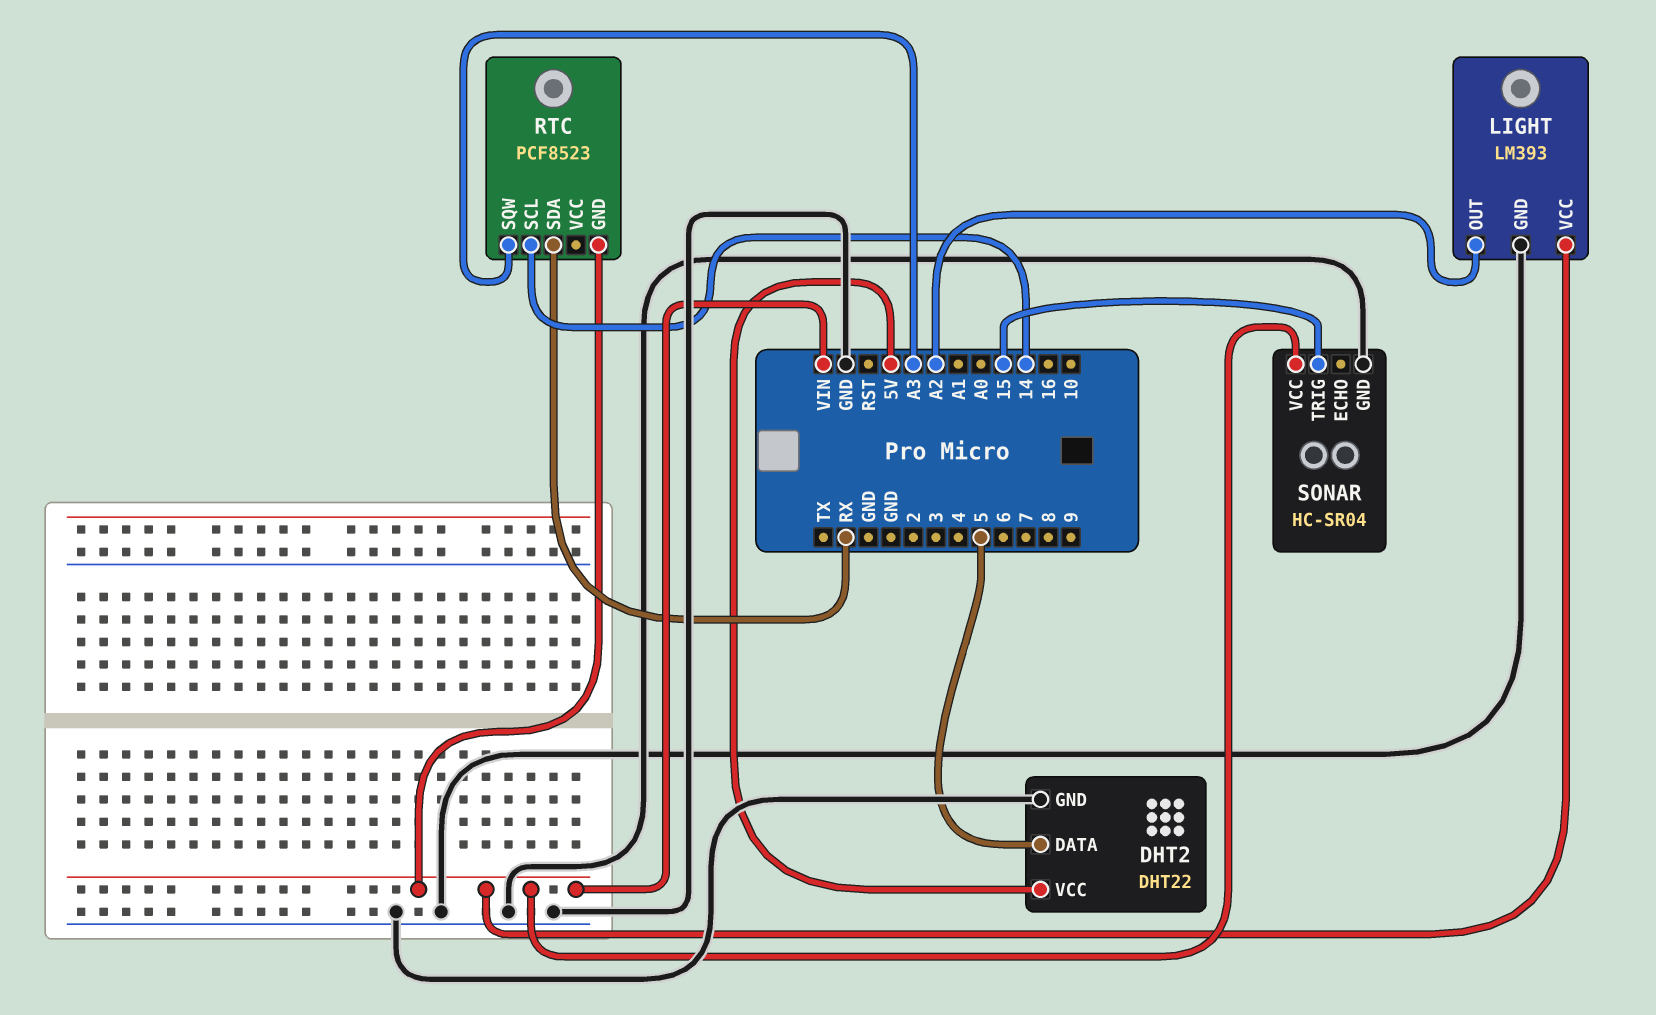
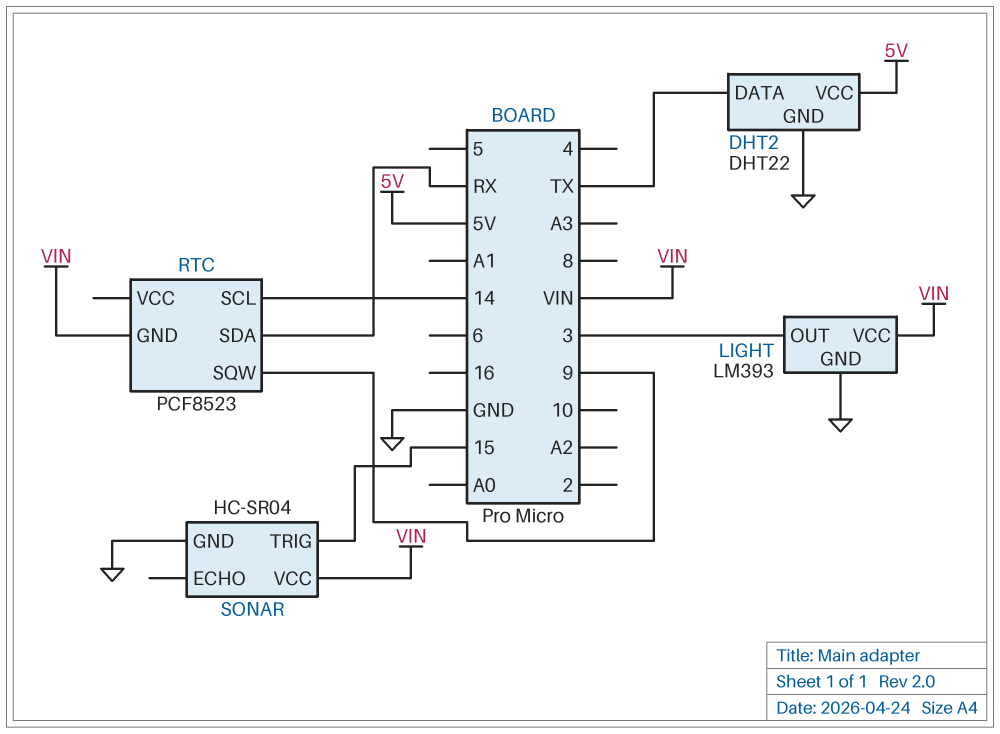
DHT2 pin DATA: 5 -> TX
LIGHT pin OUT: A2 -> 3
RTC pin SQW: A3 -> 9

